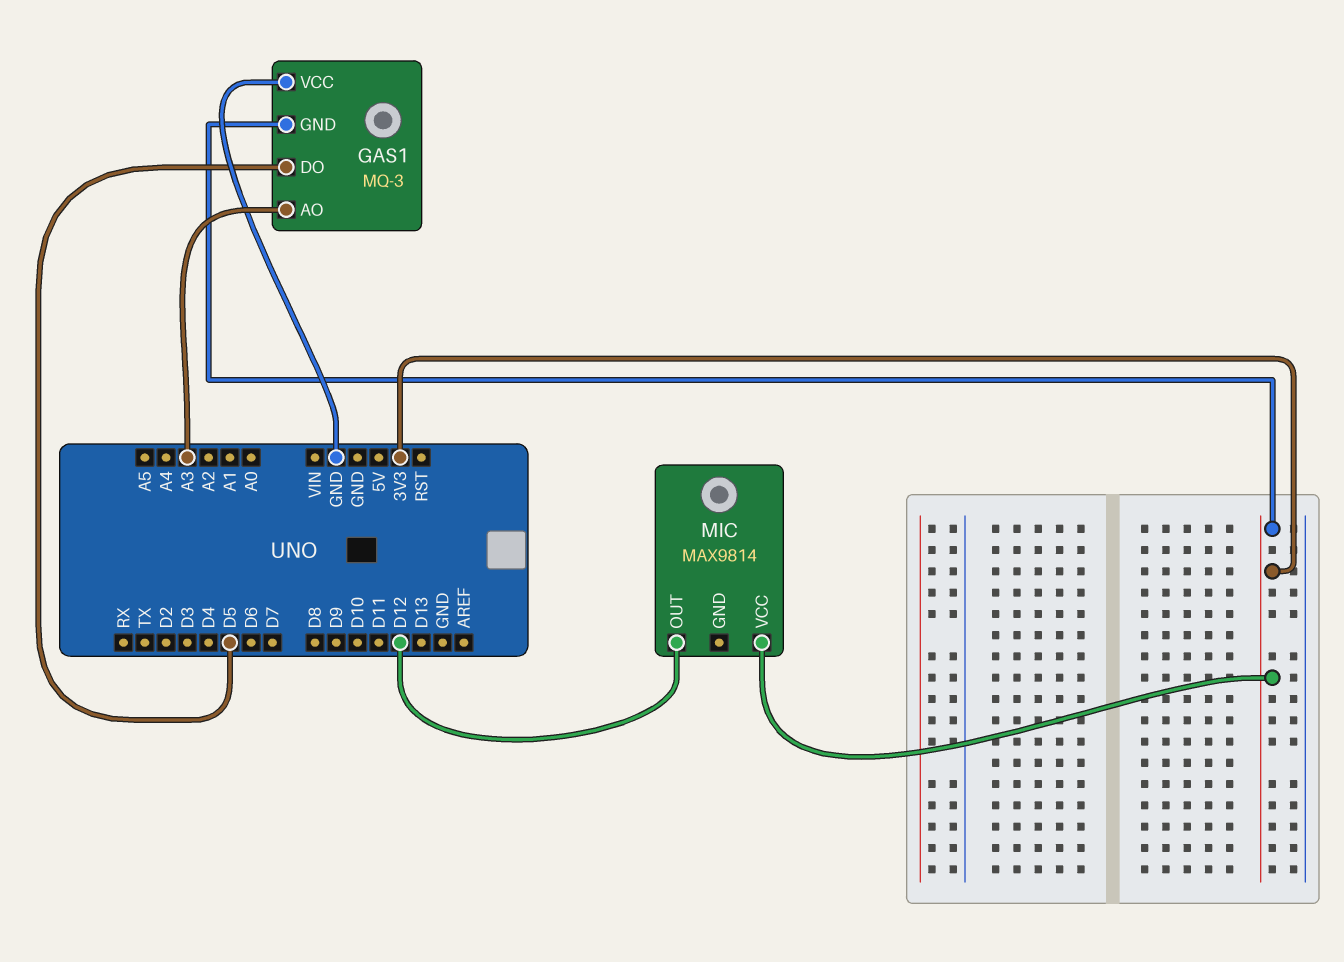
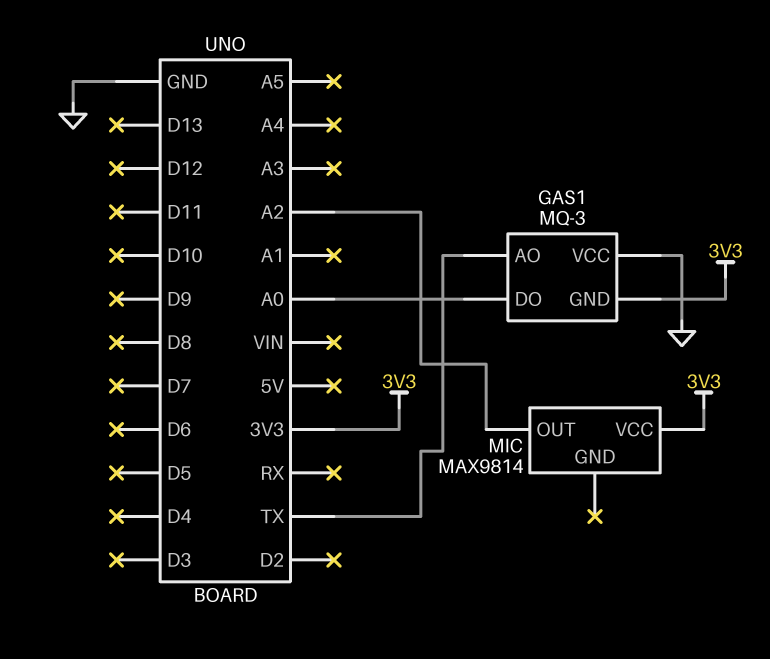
GAS1 pin AO: A3 -> TX
GAS1 pin DO: D5 -> A0
MIC pin OUT: D12 -> A2

